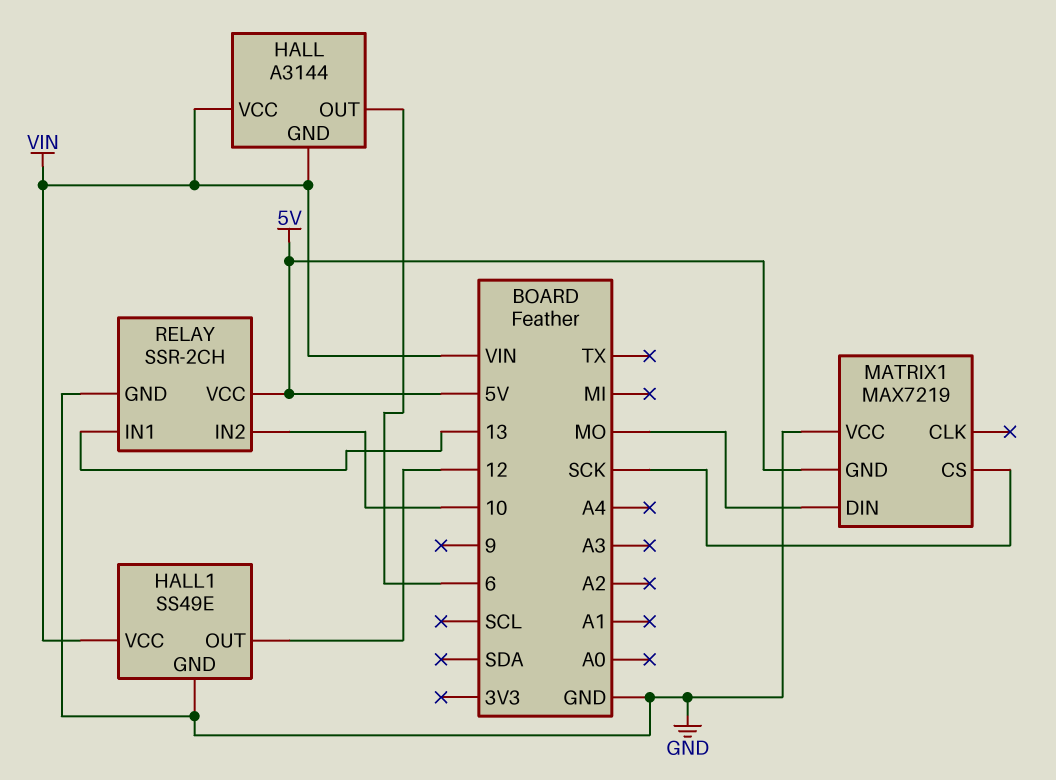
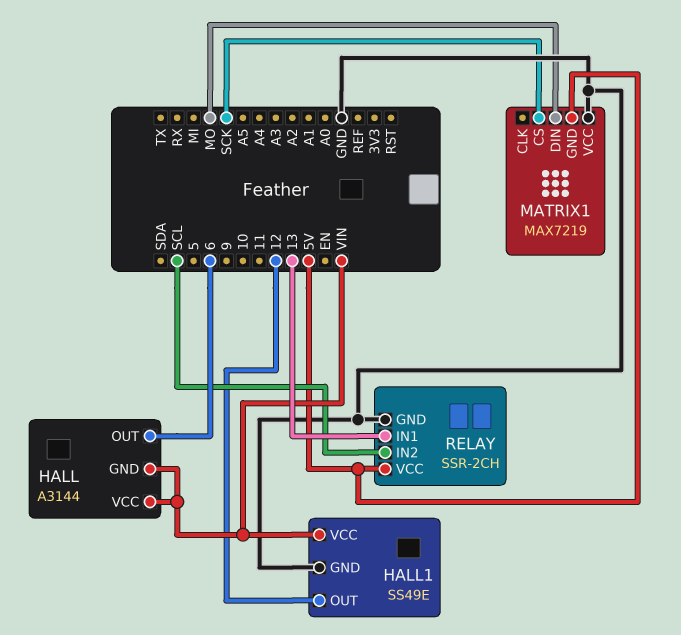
RELAY pin IN2: 10 -> SCL

